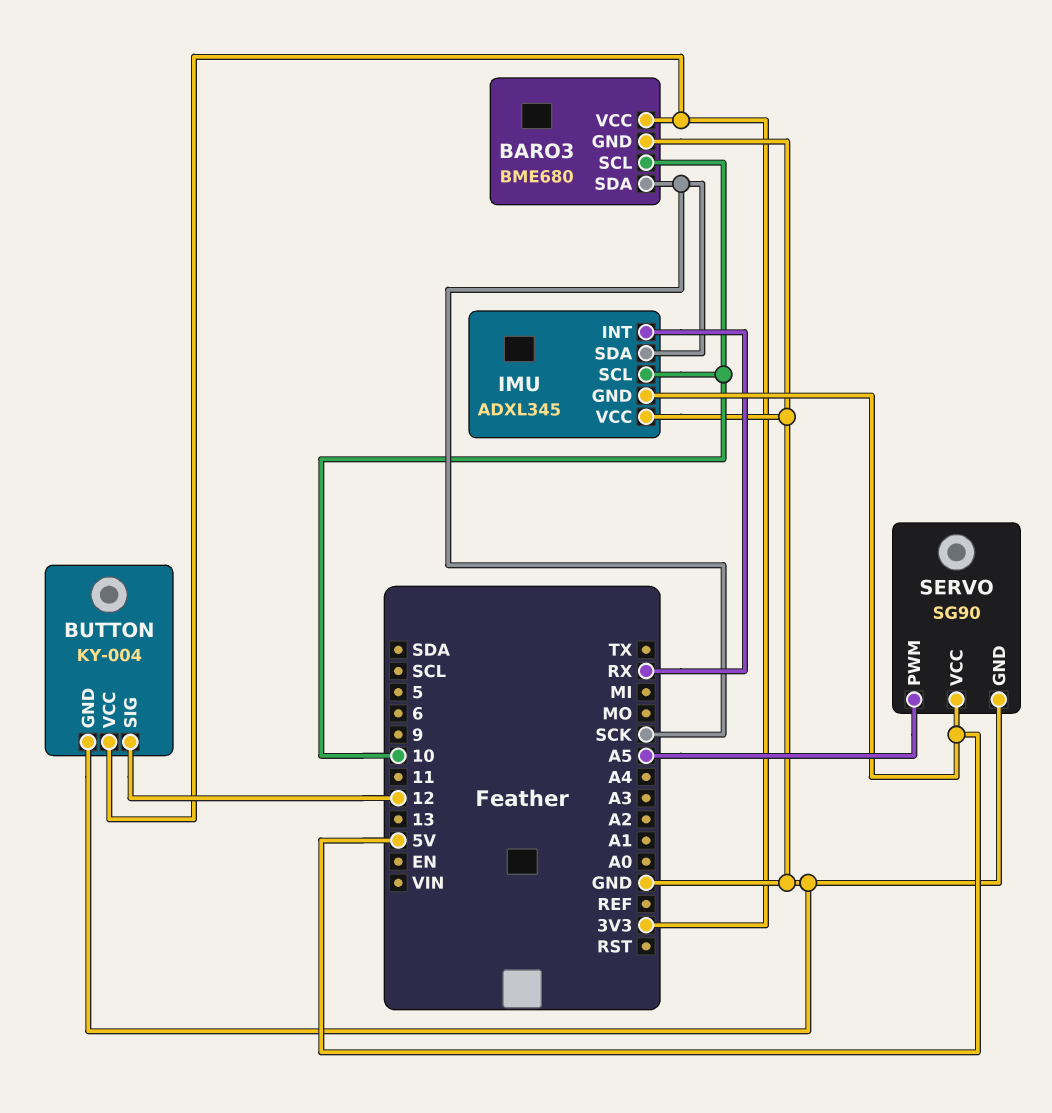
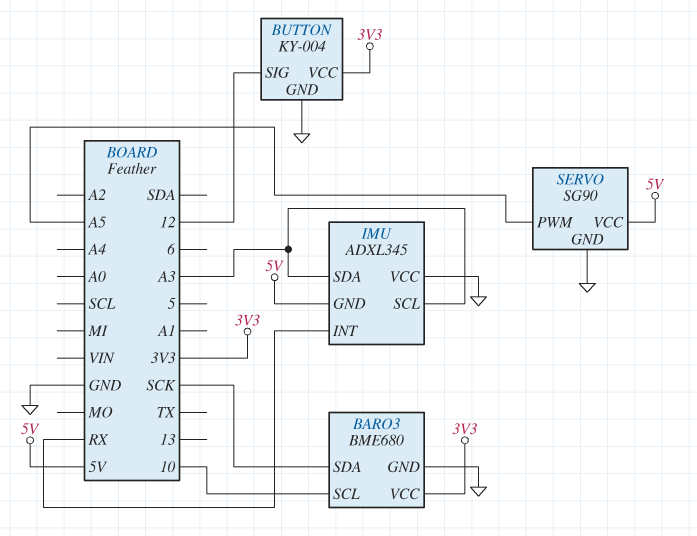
IMU pin SCL: 10 -> A3
IMU pin SDA: SCK -> A3

